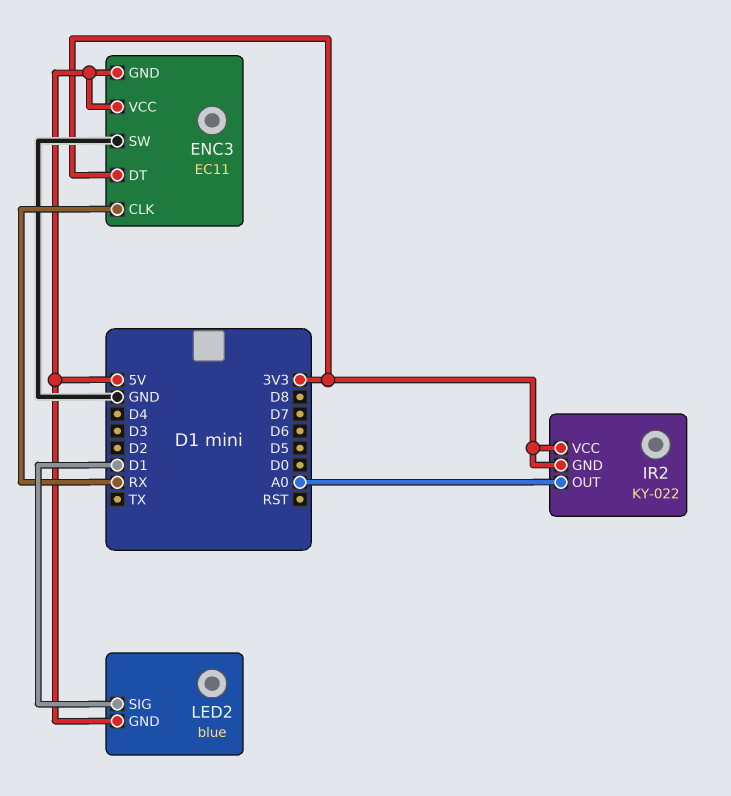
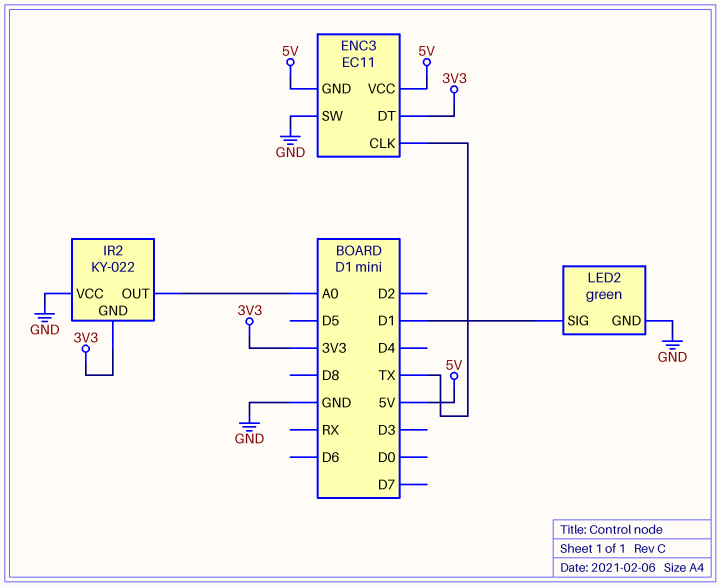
ENC3 pin CLK: RX -> TX
IR2 pin VCC: 3V3 -> GND
LED2: blue -> green
LED2 pin GND: 5V -> GND

